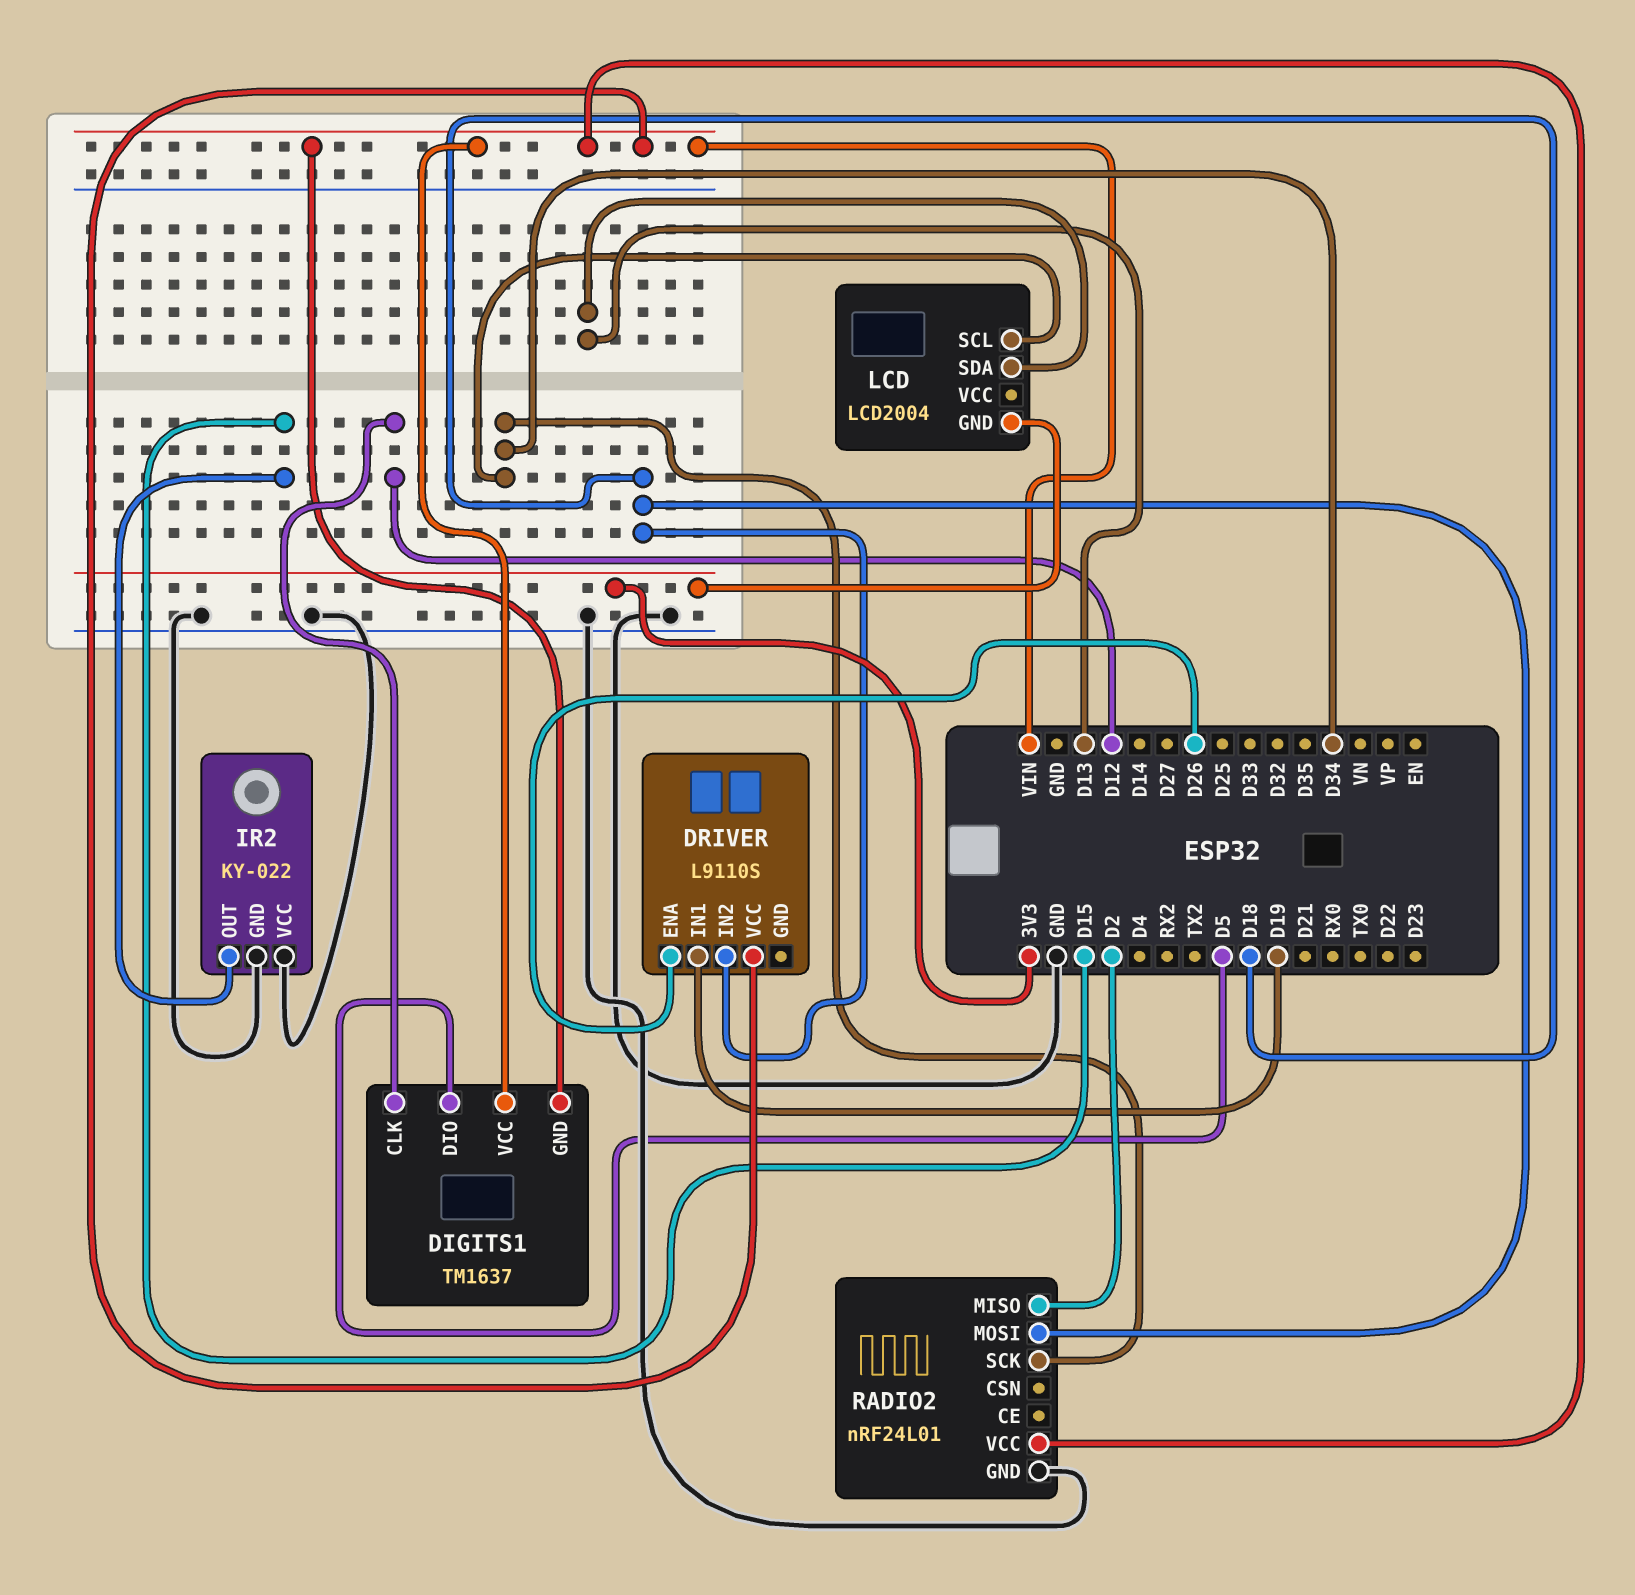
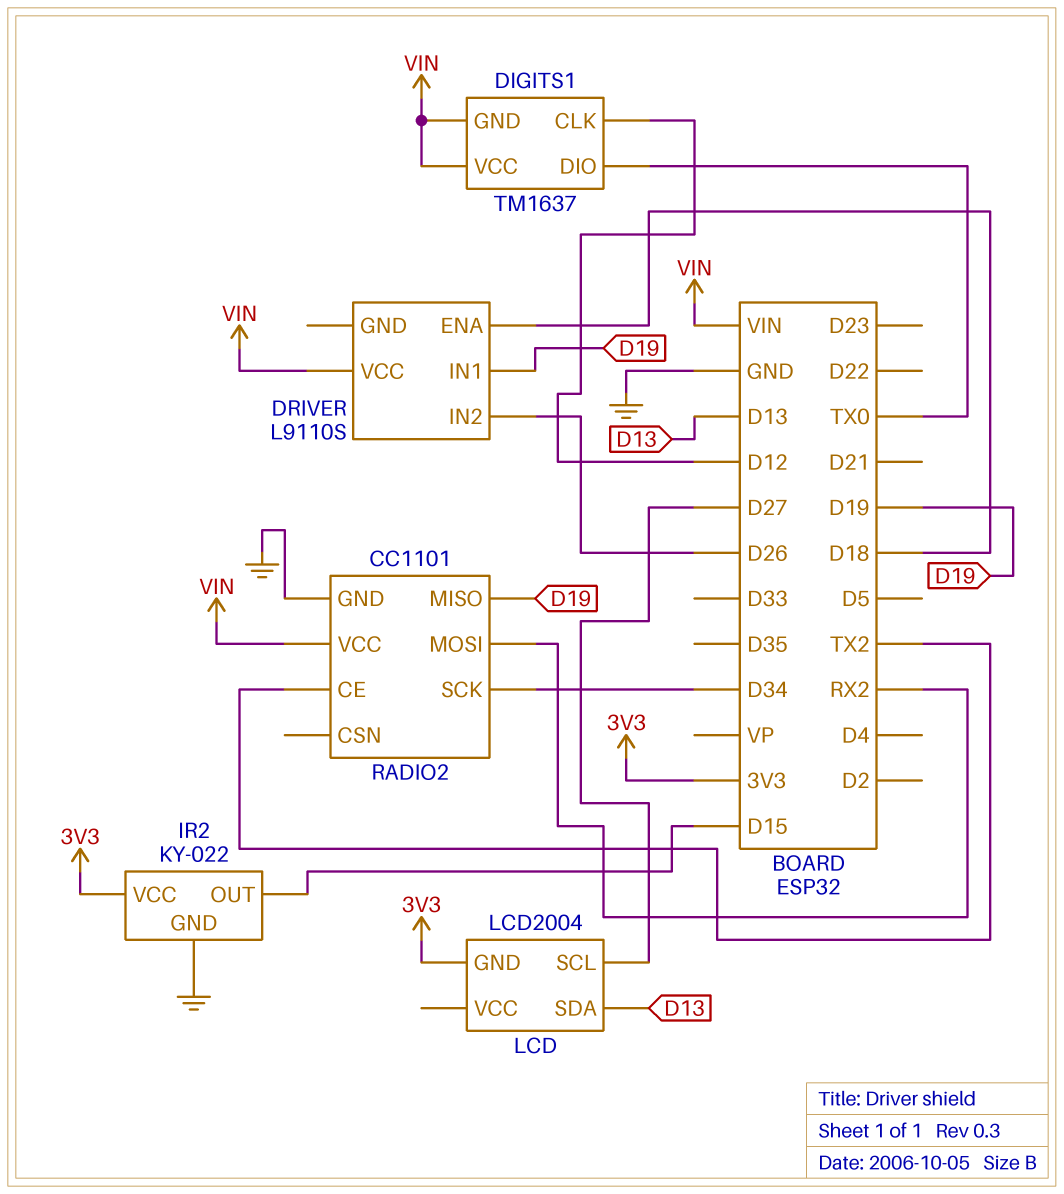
DIGITS1 pin DIO: D5 -> TX0
DRIVER pin ENA: D26 -> D18
DRIVER pin IN2: D18 -> D26
IR2 pin VCC: GND -> 3V3
LCD pin SCL: D34 -> D27
RADIO2: nRF24L01 -> CC1101
RADIO2 pin CE: none -> TX2
RADIO2 pin MISO: D2 -> D19
RADIO2 pin MOSI: D18 -> RX2

